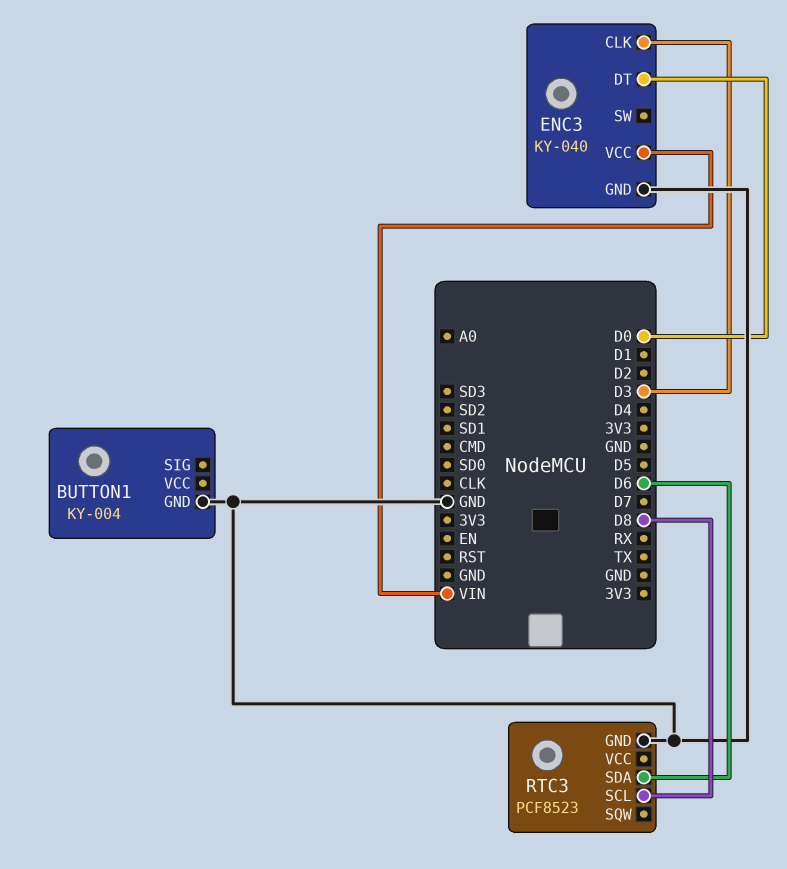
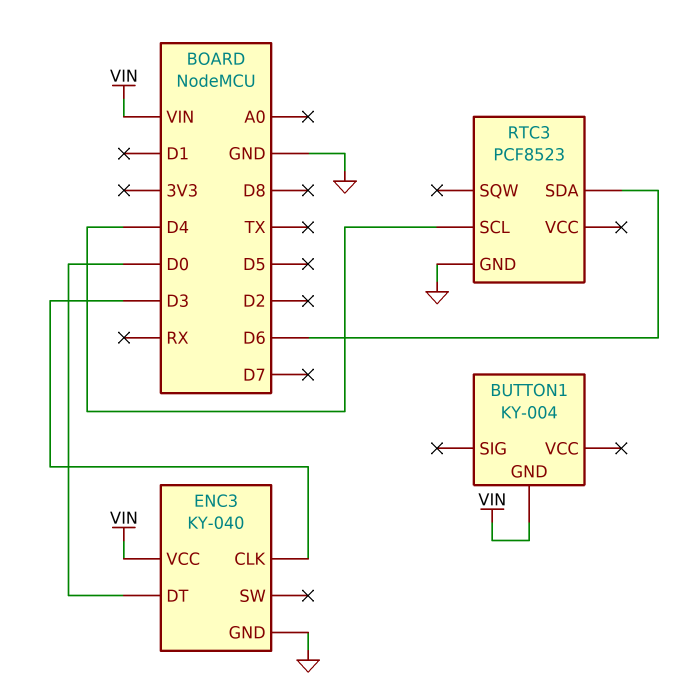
BUTTON1 pin GND: GND -> VIN
RTC3 pin SCL: D8 -> D4

